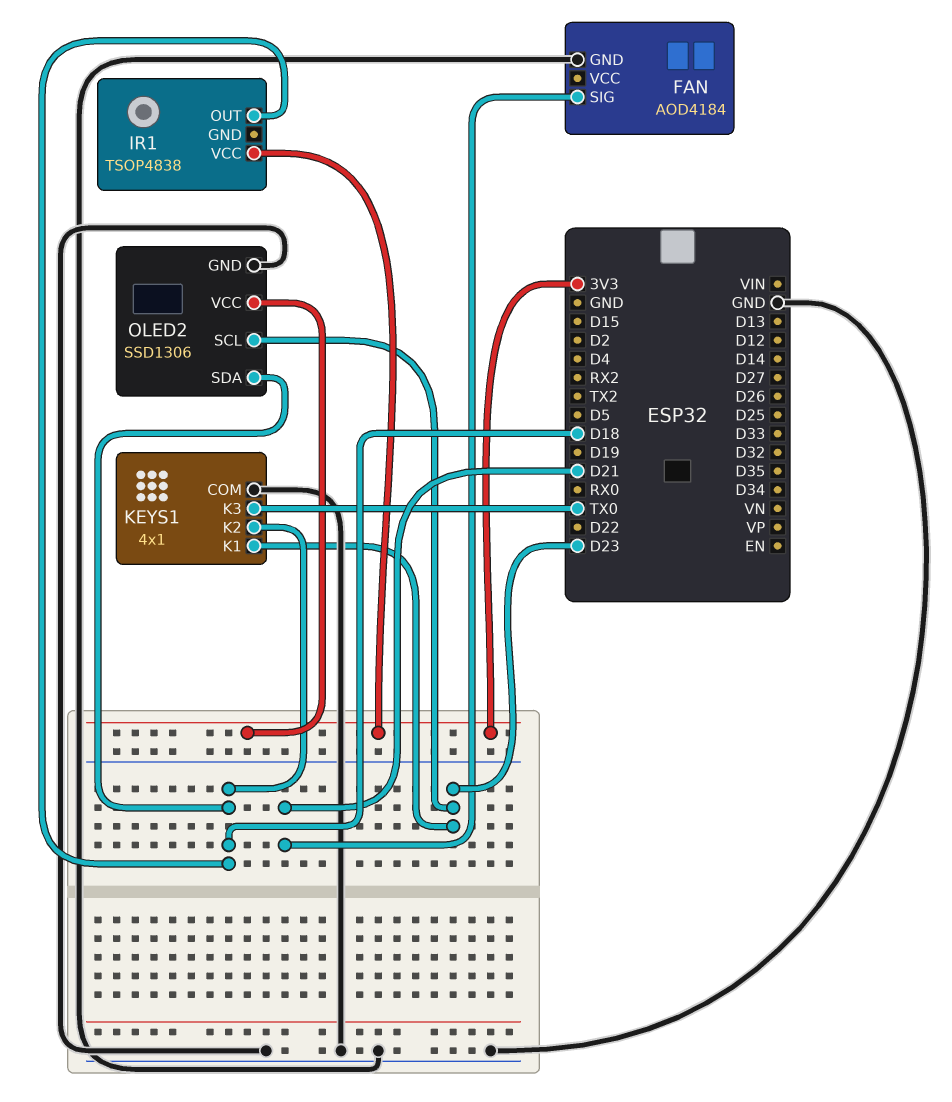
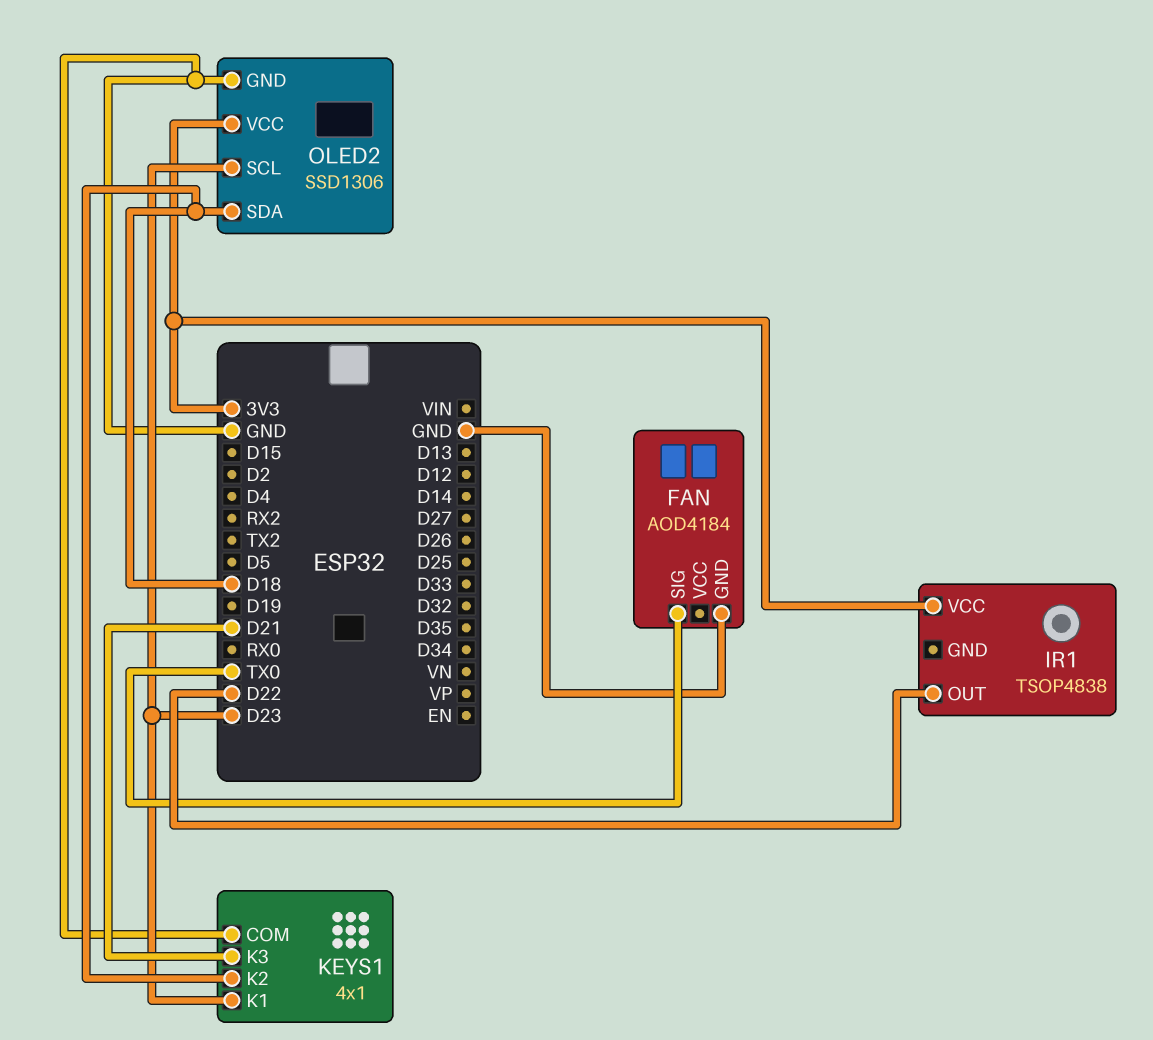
FAN pin SIG: D21 -> TX0
IR1 pin OUT: D18 -> D22
KEYS1 pin K3: TX0 -> D21

